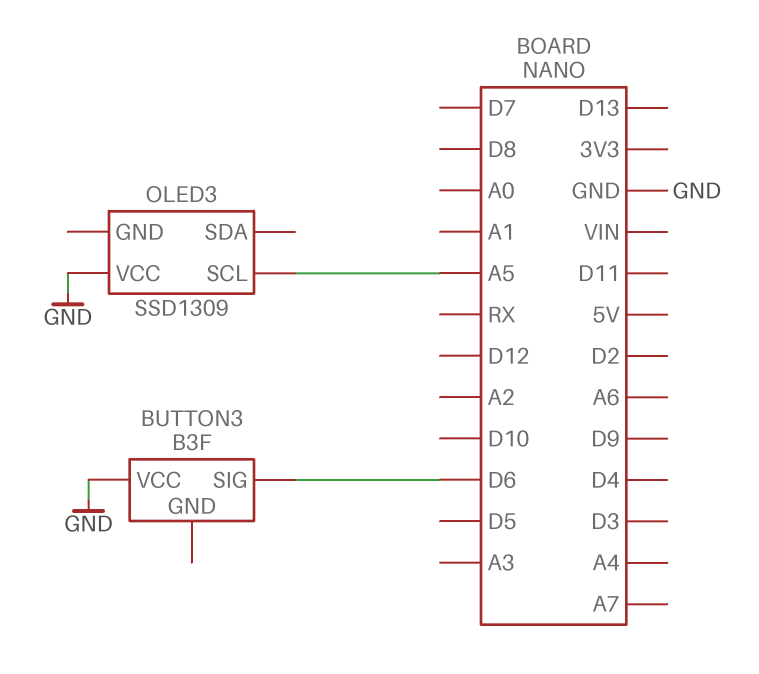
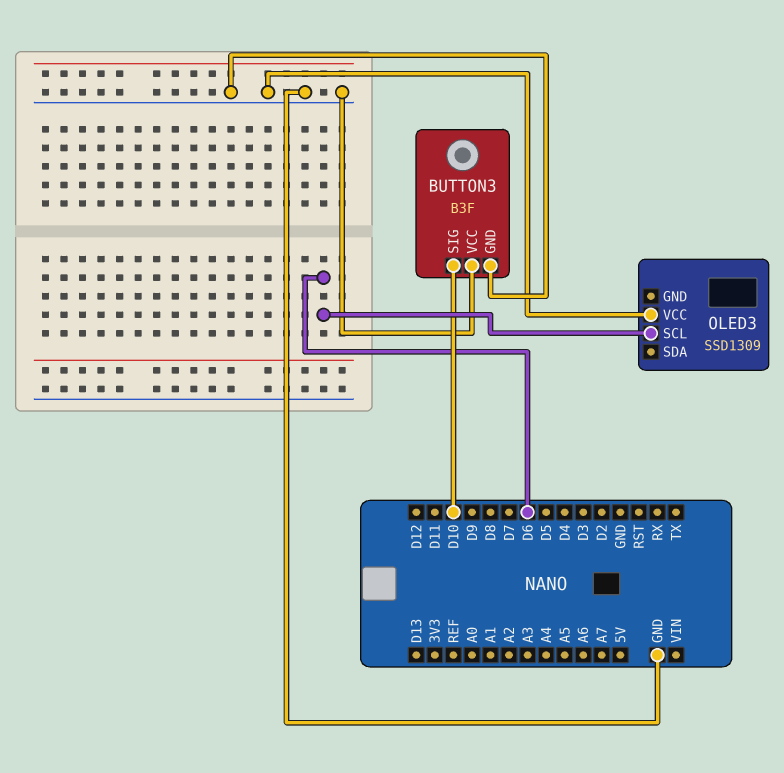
BUTTON3 pin GND: none -> GND
BUTTON3 pin SIG: D6 -> D10
OLED3 pin SCL: A5 -> D6

